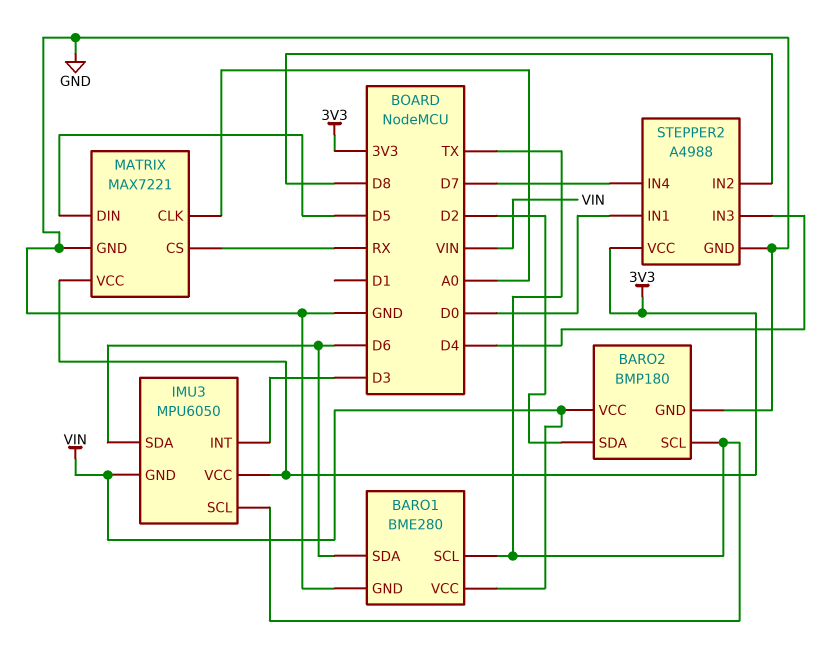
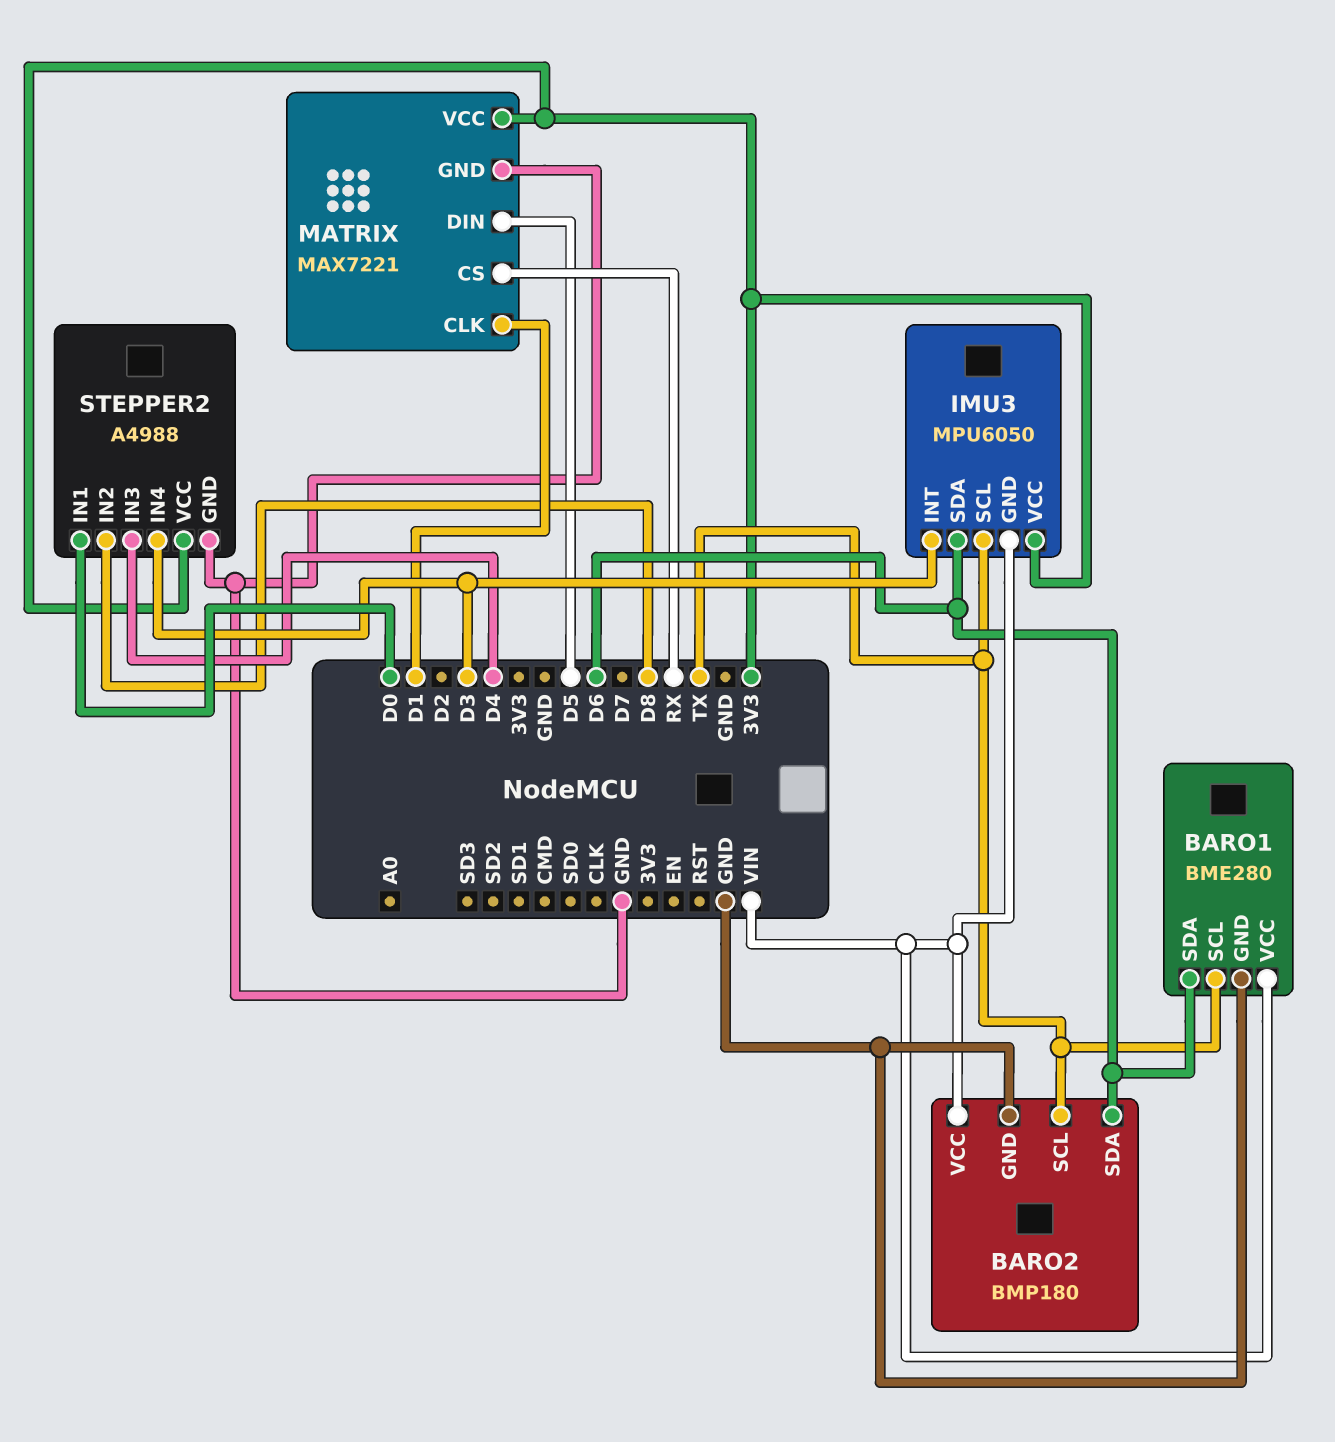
BARO2 pin SDA: D2 -> D6
MATRIX pin CLK: A0 -> D1
STEPPER2 pin IN4: D7 -> D3

